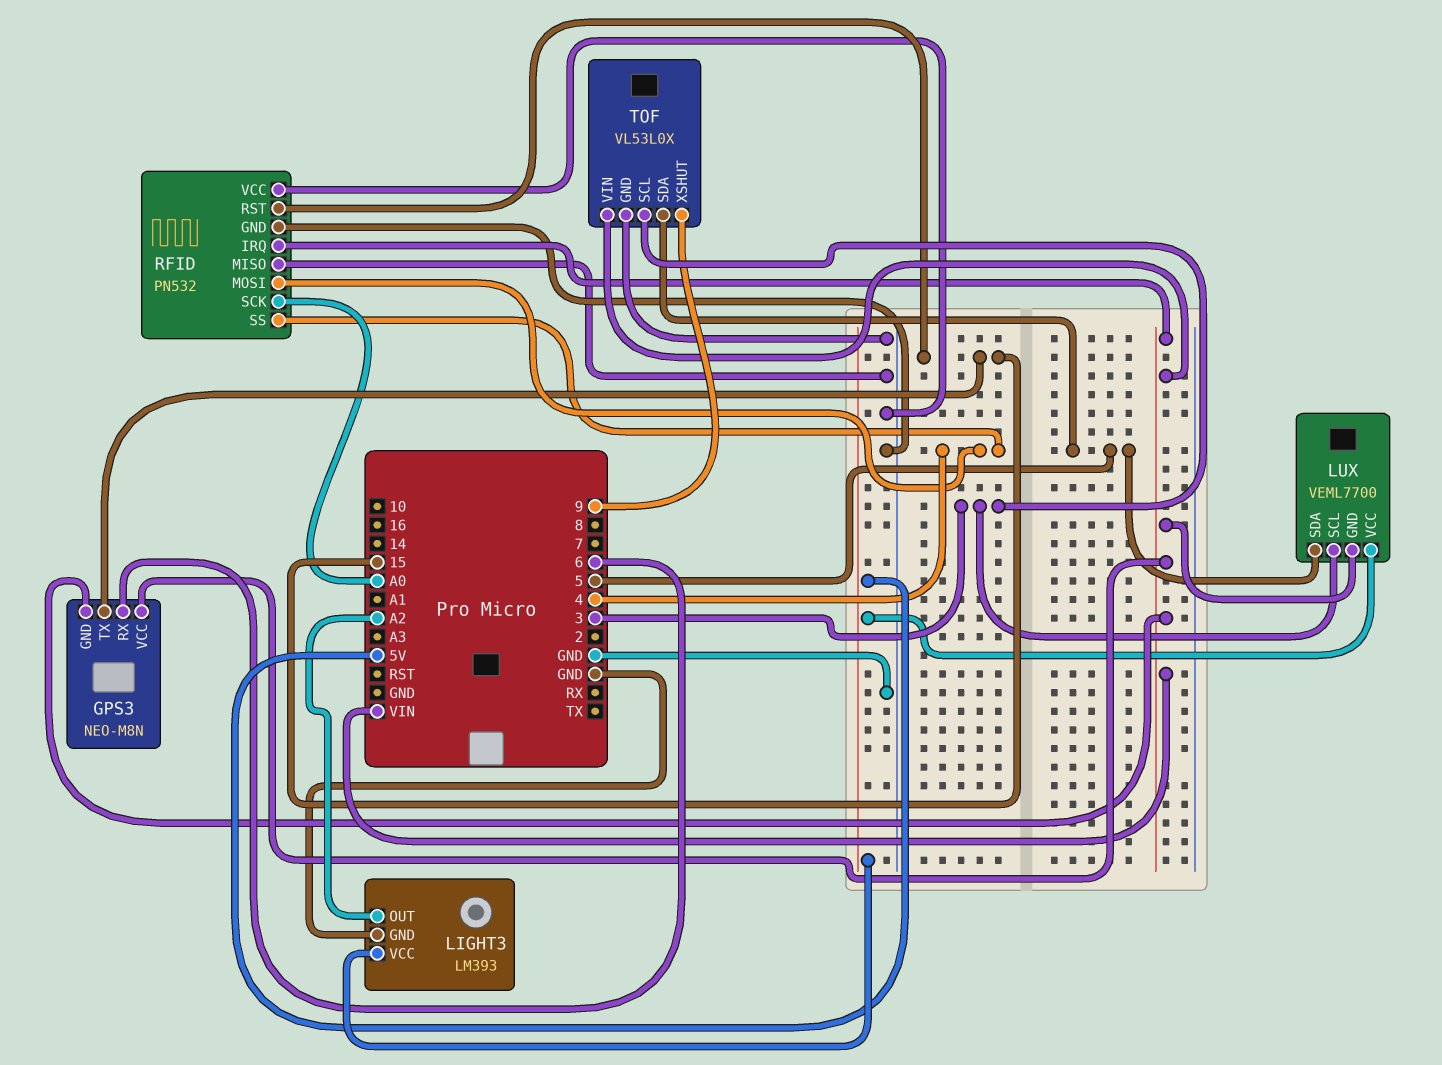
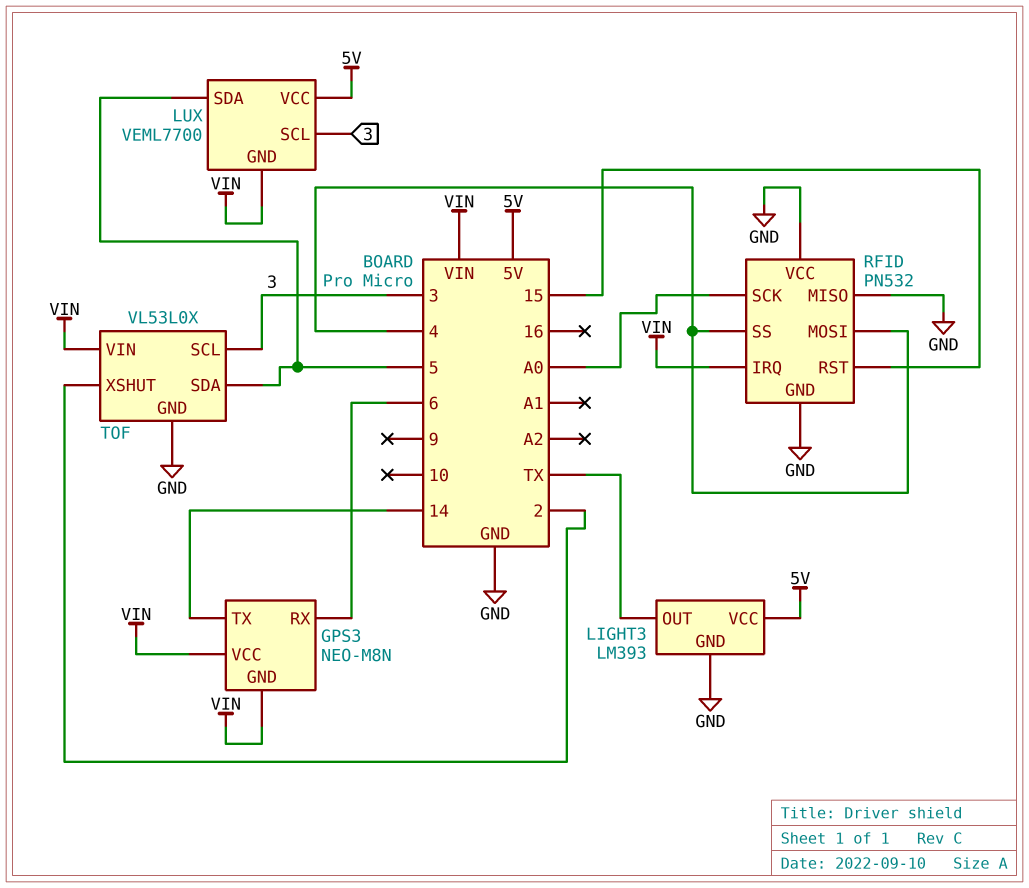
GPS3 pin TX: 15 -> 14
LIGHT3 pin OUT: A2 -> TX
TOF pin XSHUT: 9 -> 2

